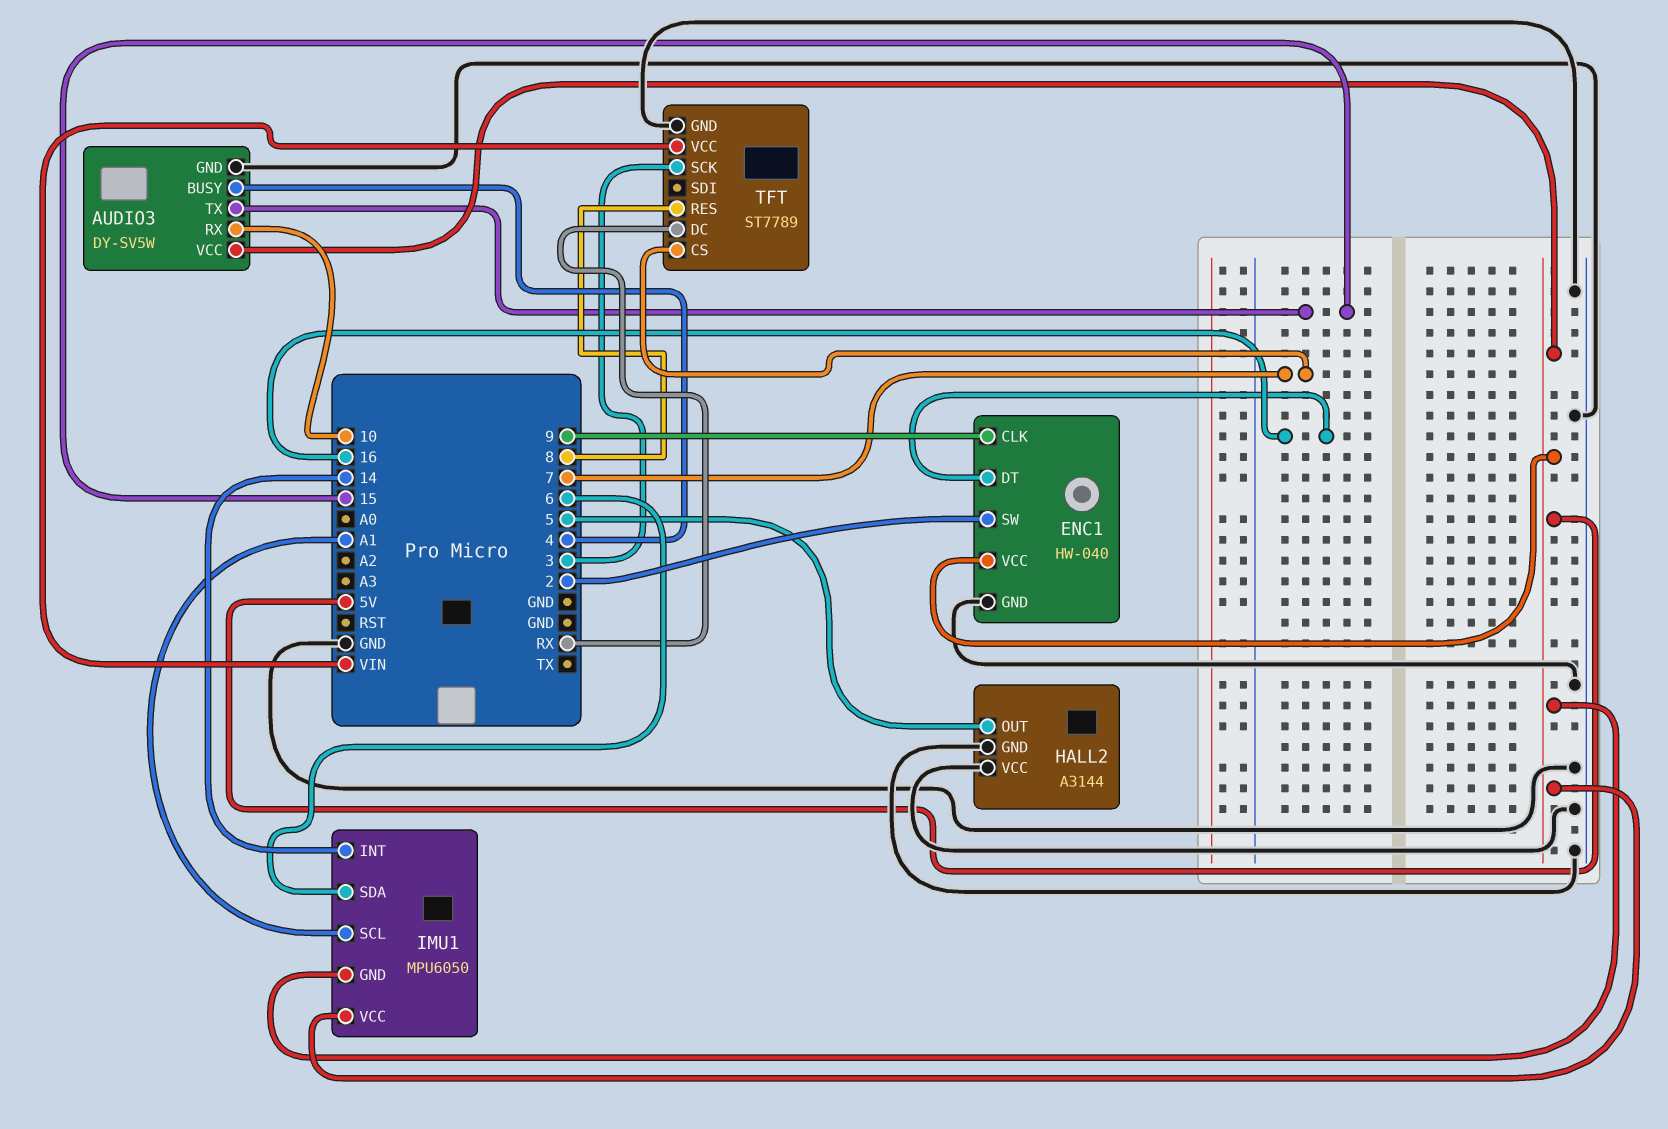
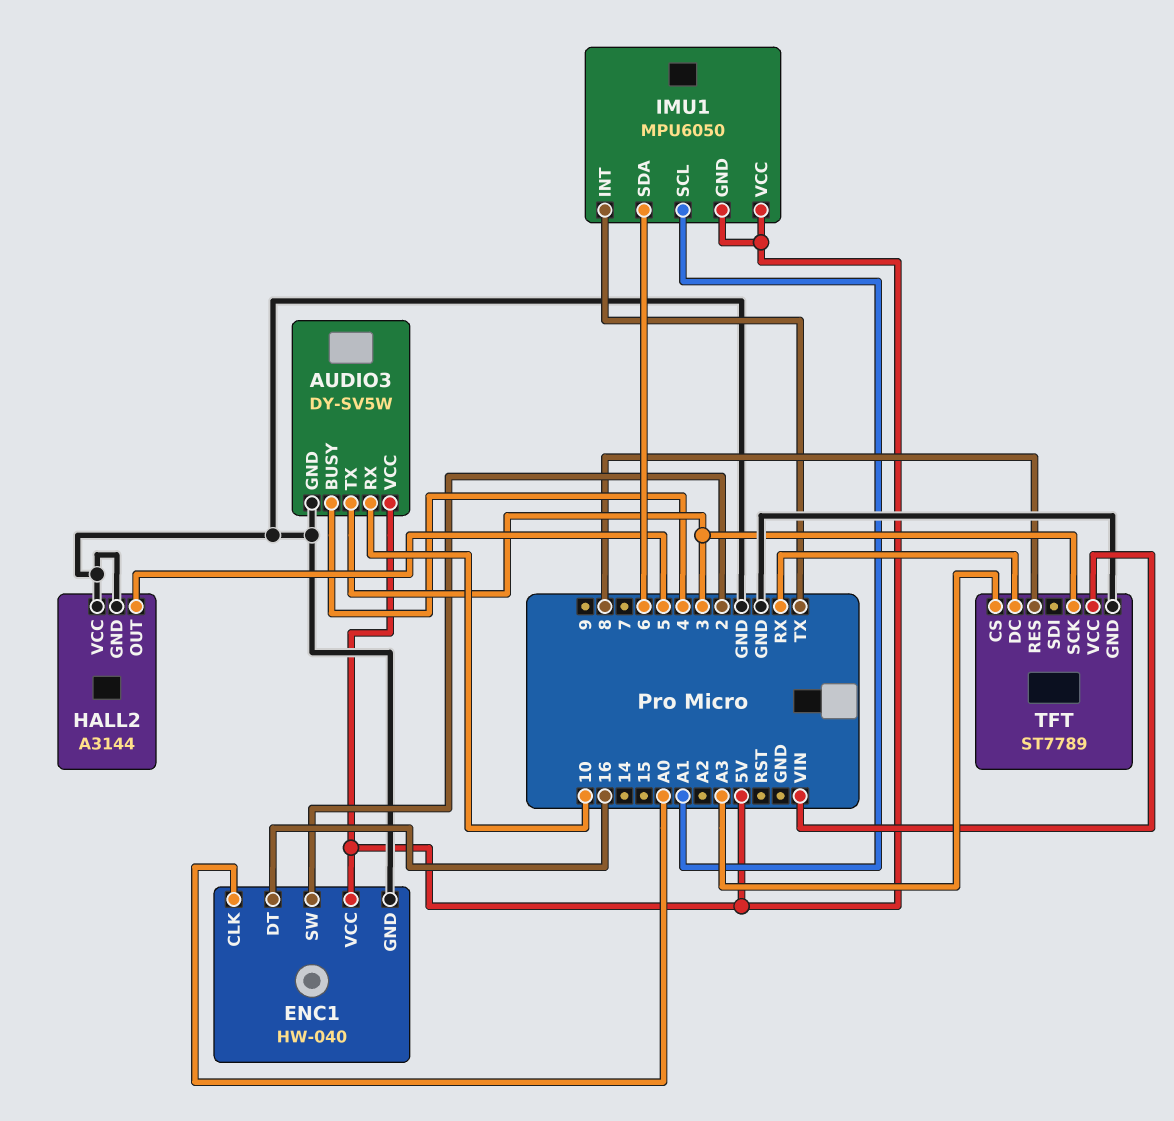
AUDIO3 pin TX: 15 -> 3
ENC1 pin CLK: 9 -> A0
IMU1 pin INT: 14 -> TX
TFT pin CS: 7 -> A3

